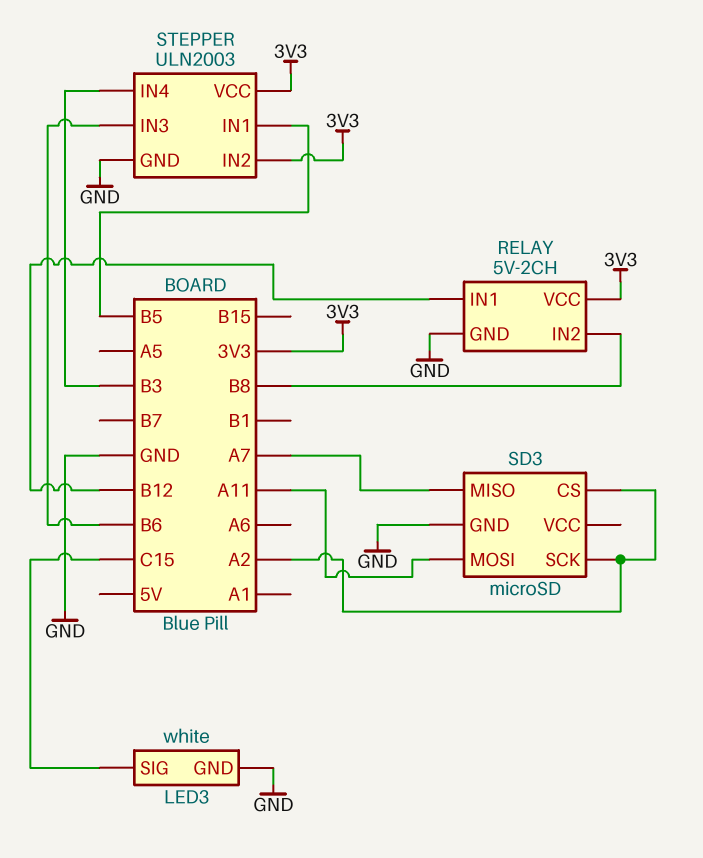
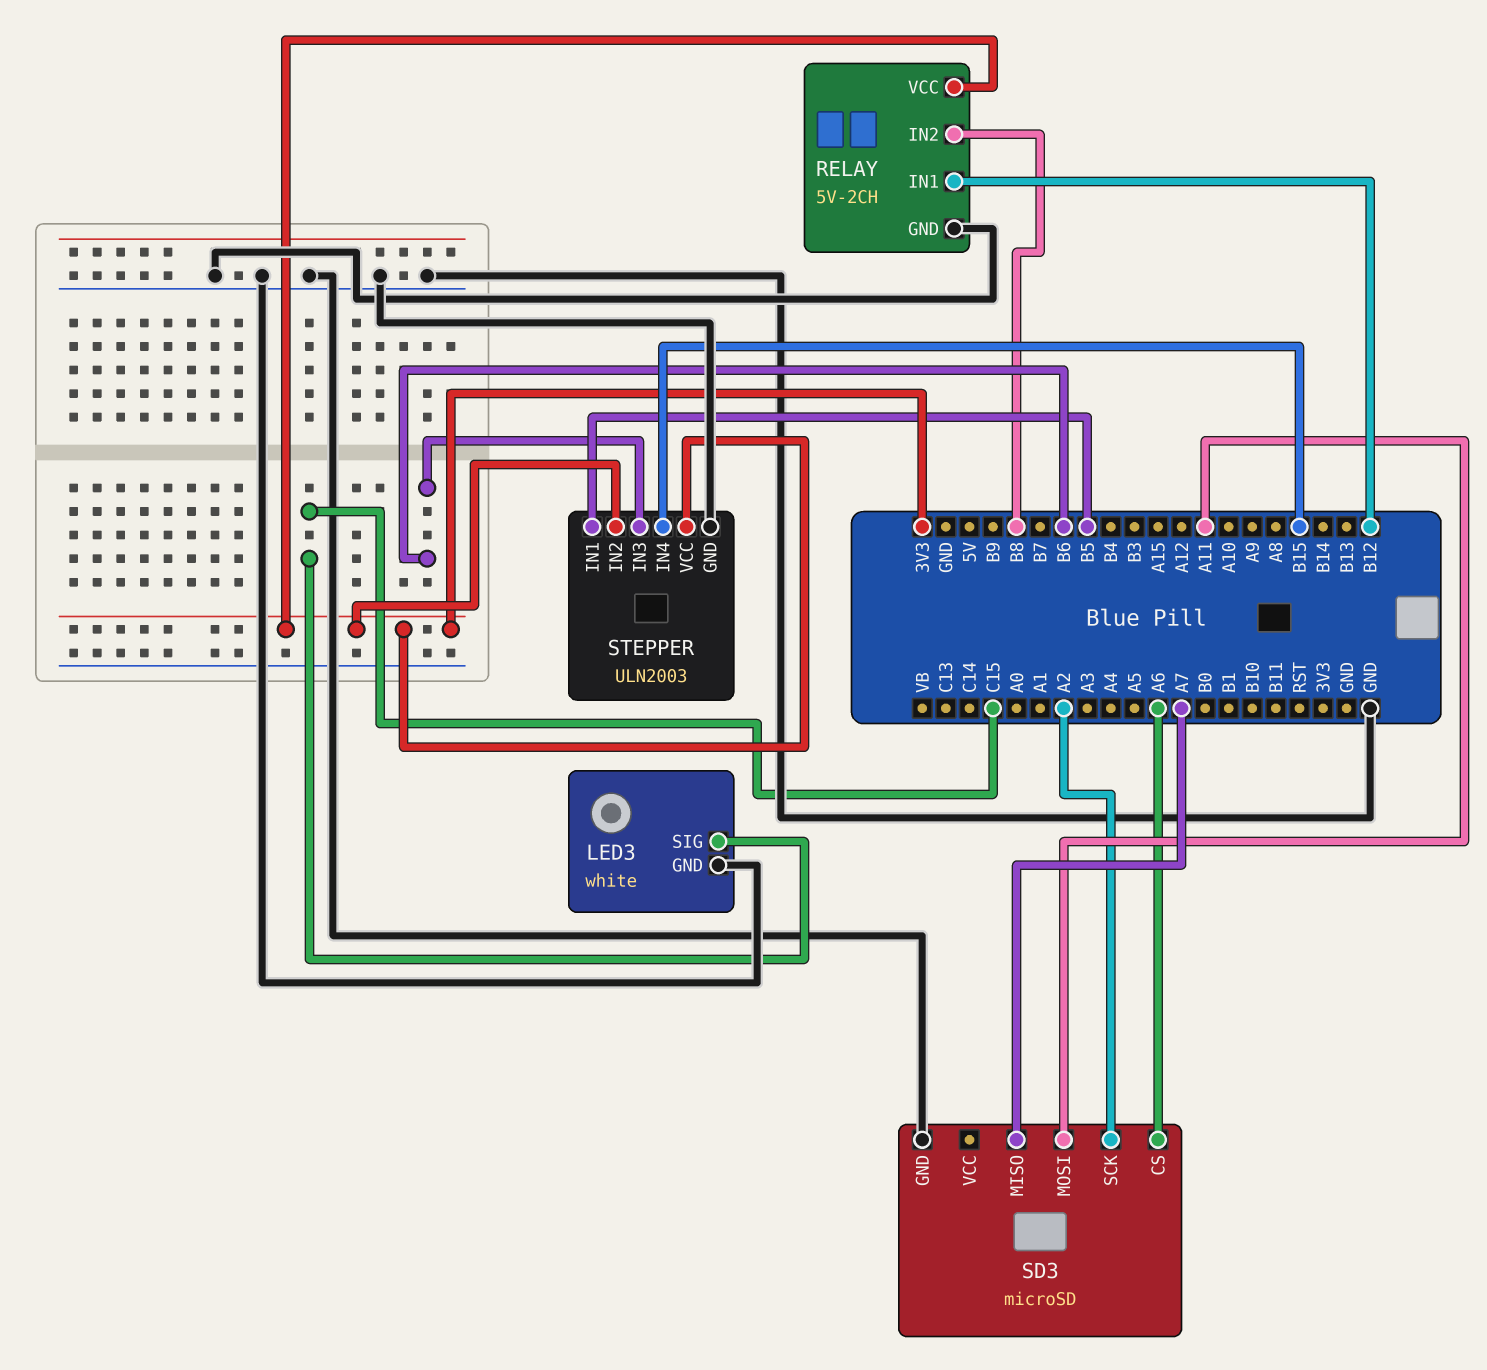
SD3 pin CS: A2 -> A6
STEPPER pin IN4: B3 -> B15

